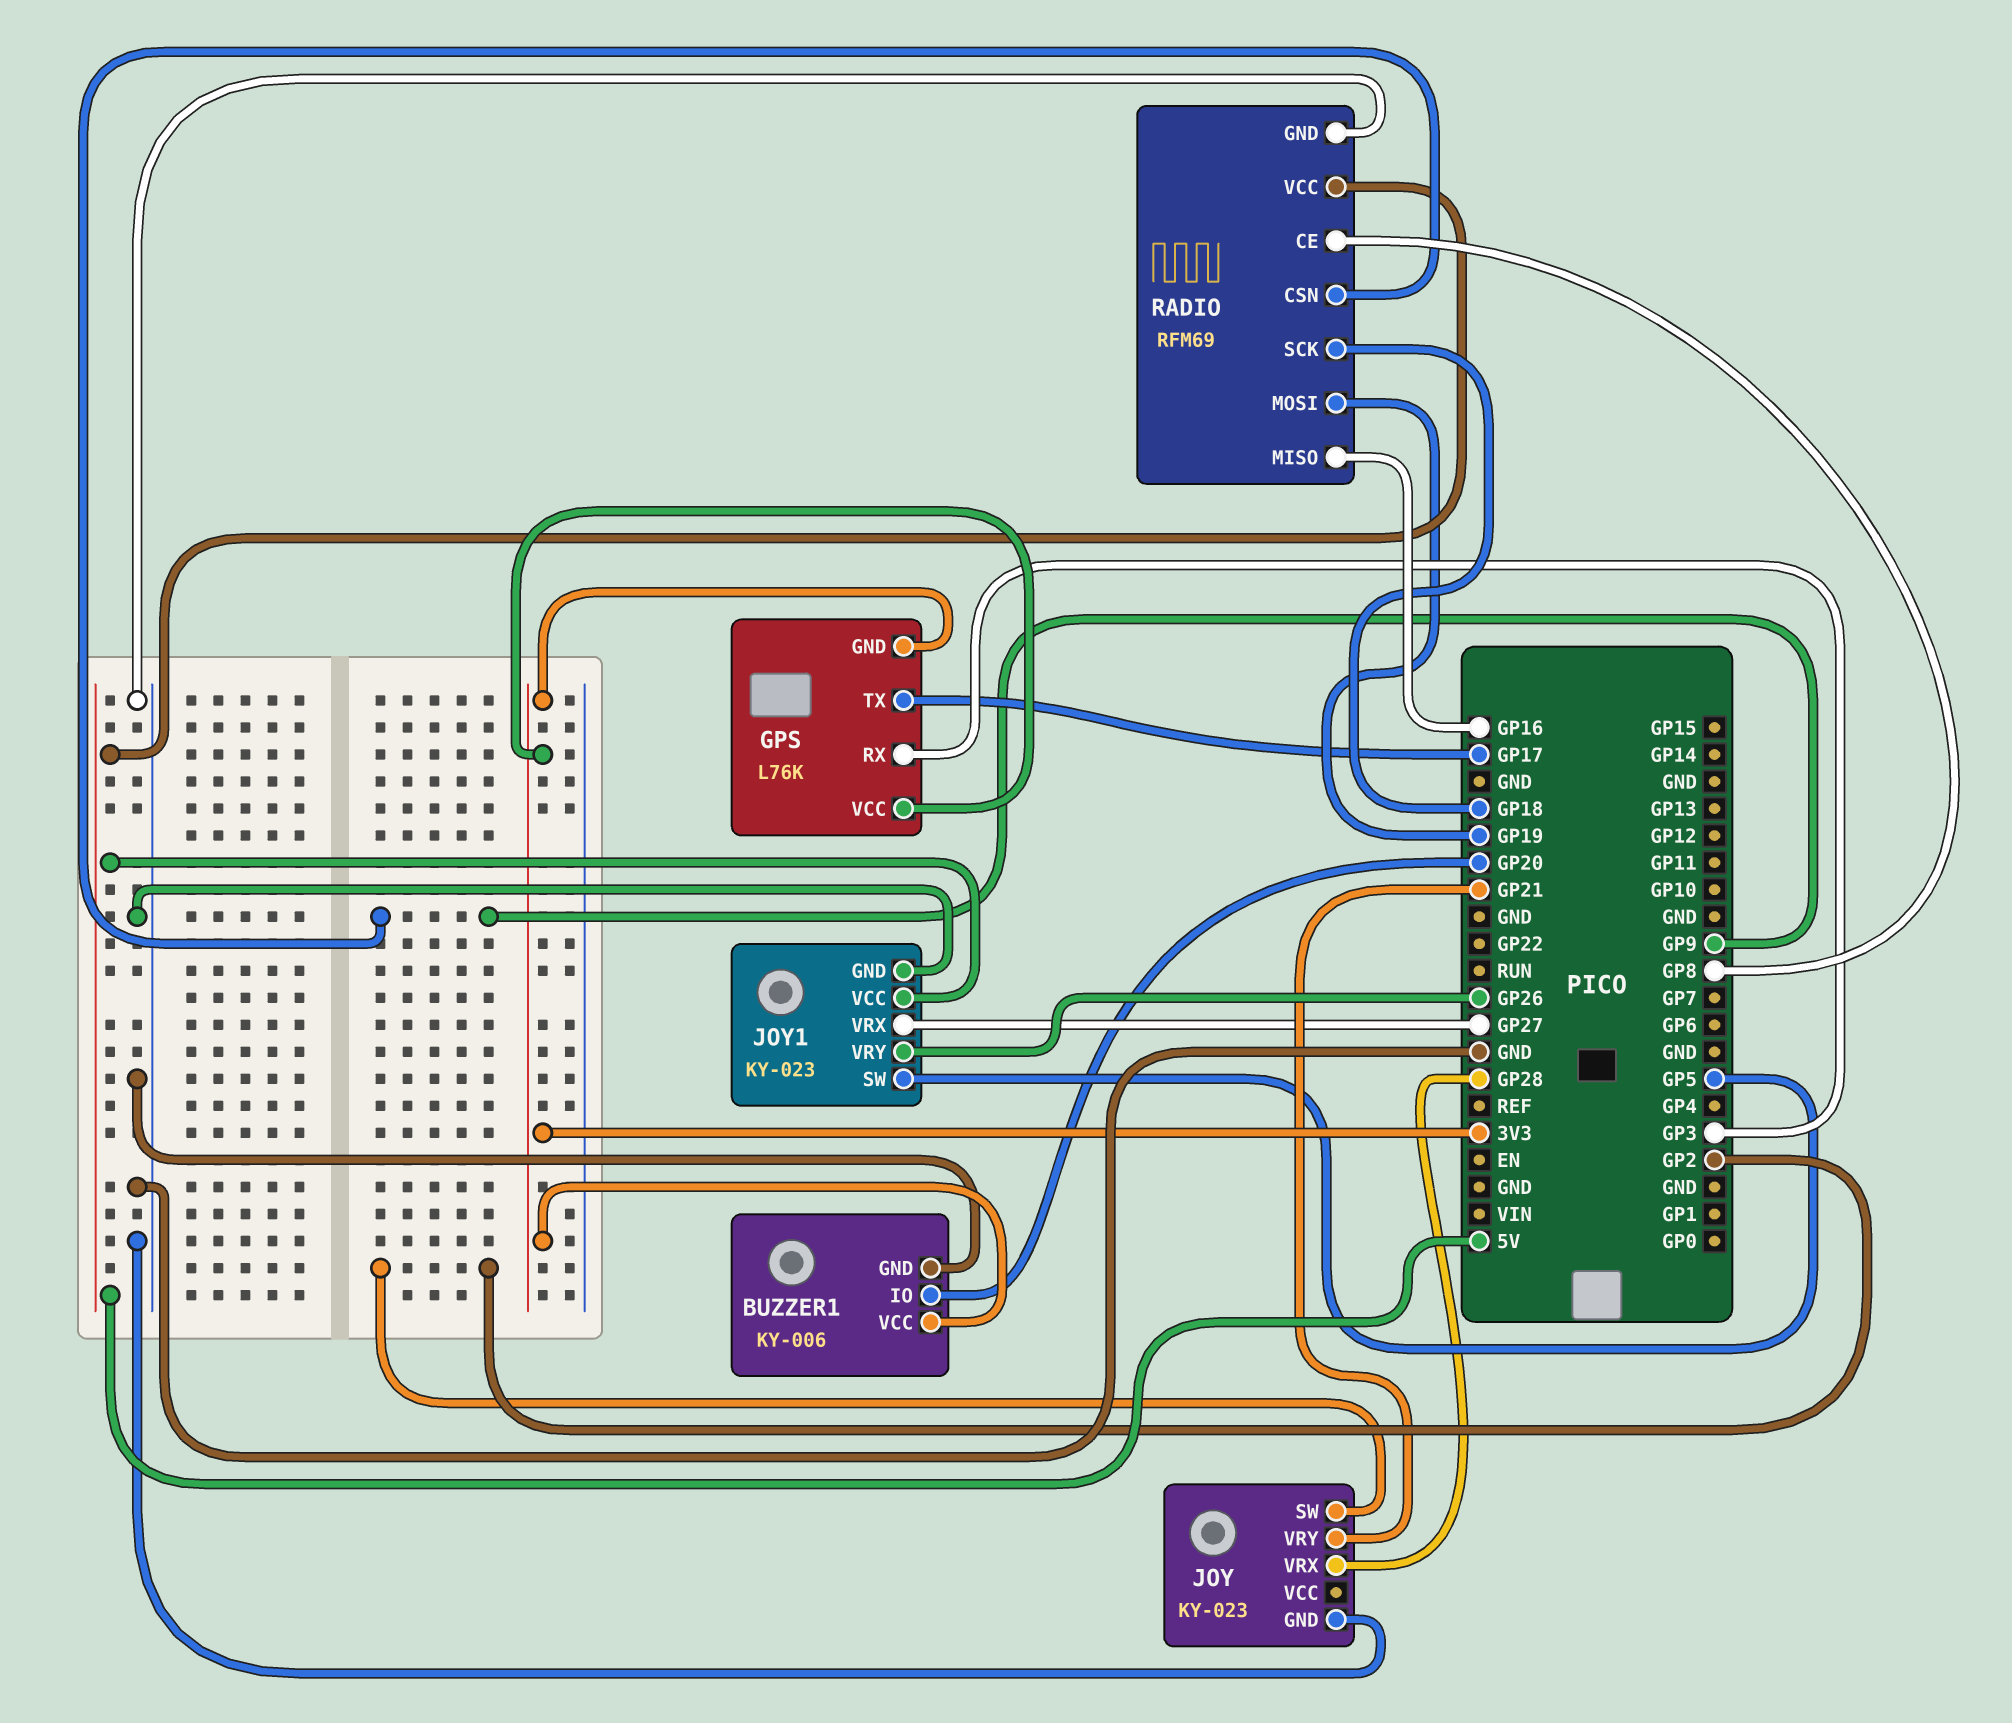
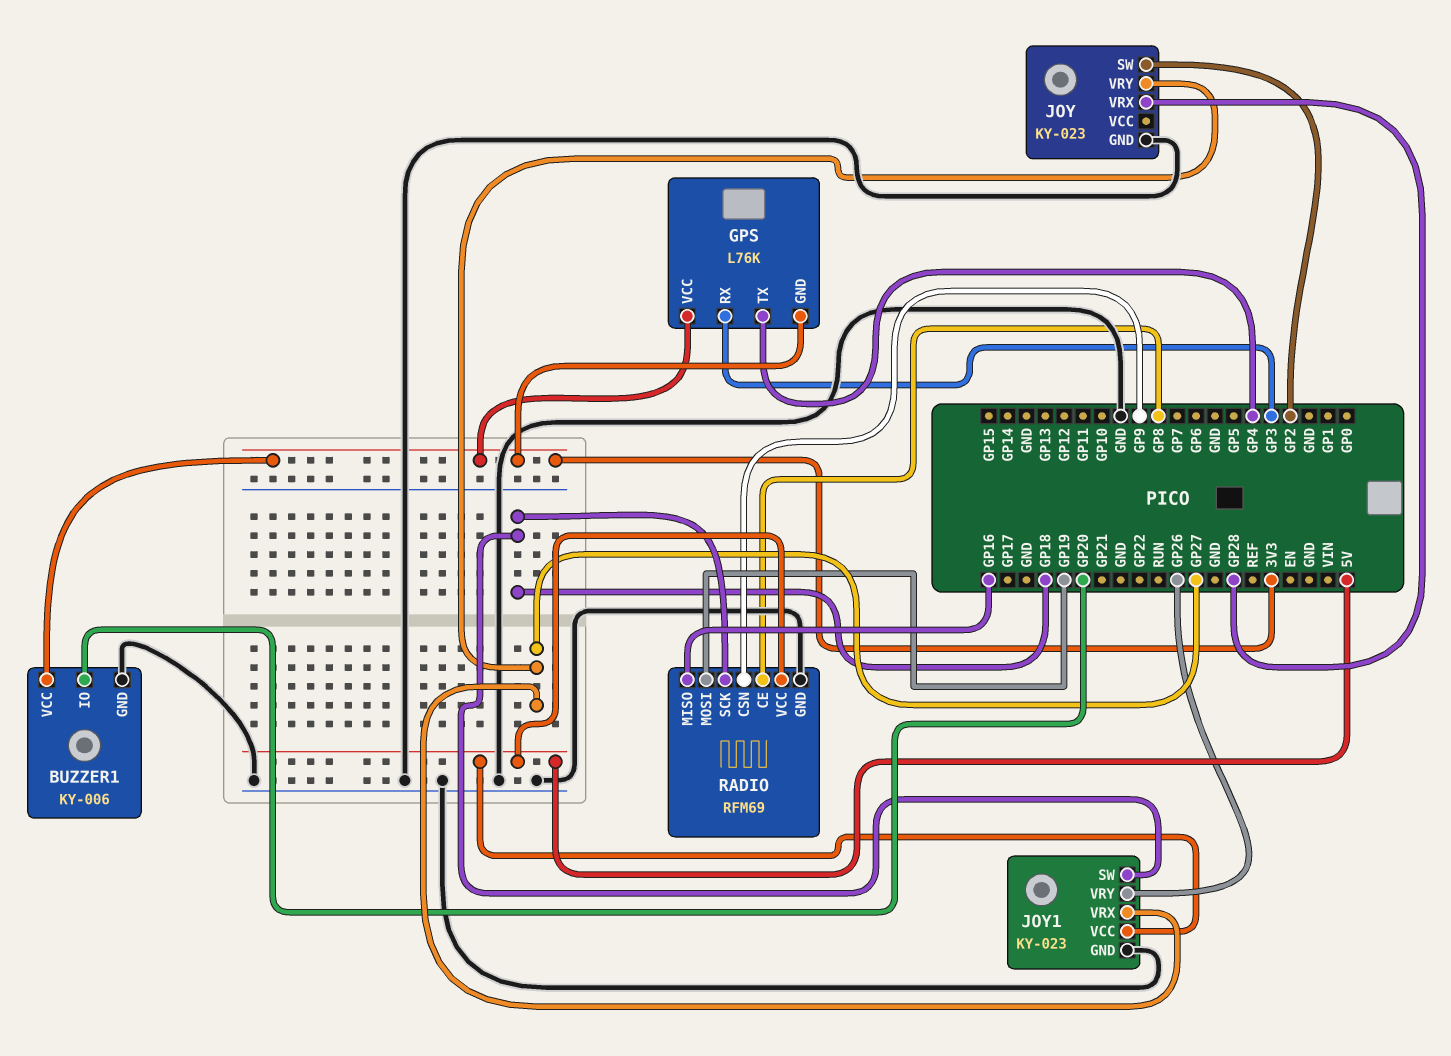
GPS pin TX: GP17 -> GP4
JOY pin VRY: GP21 -> GP27
JOY1 pin SW: GP5 -> GP18

